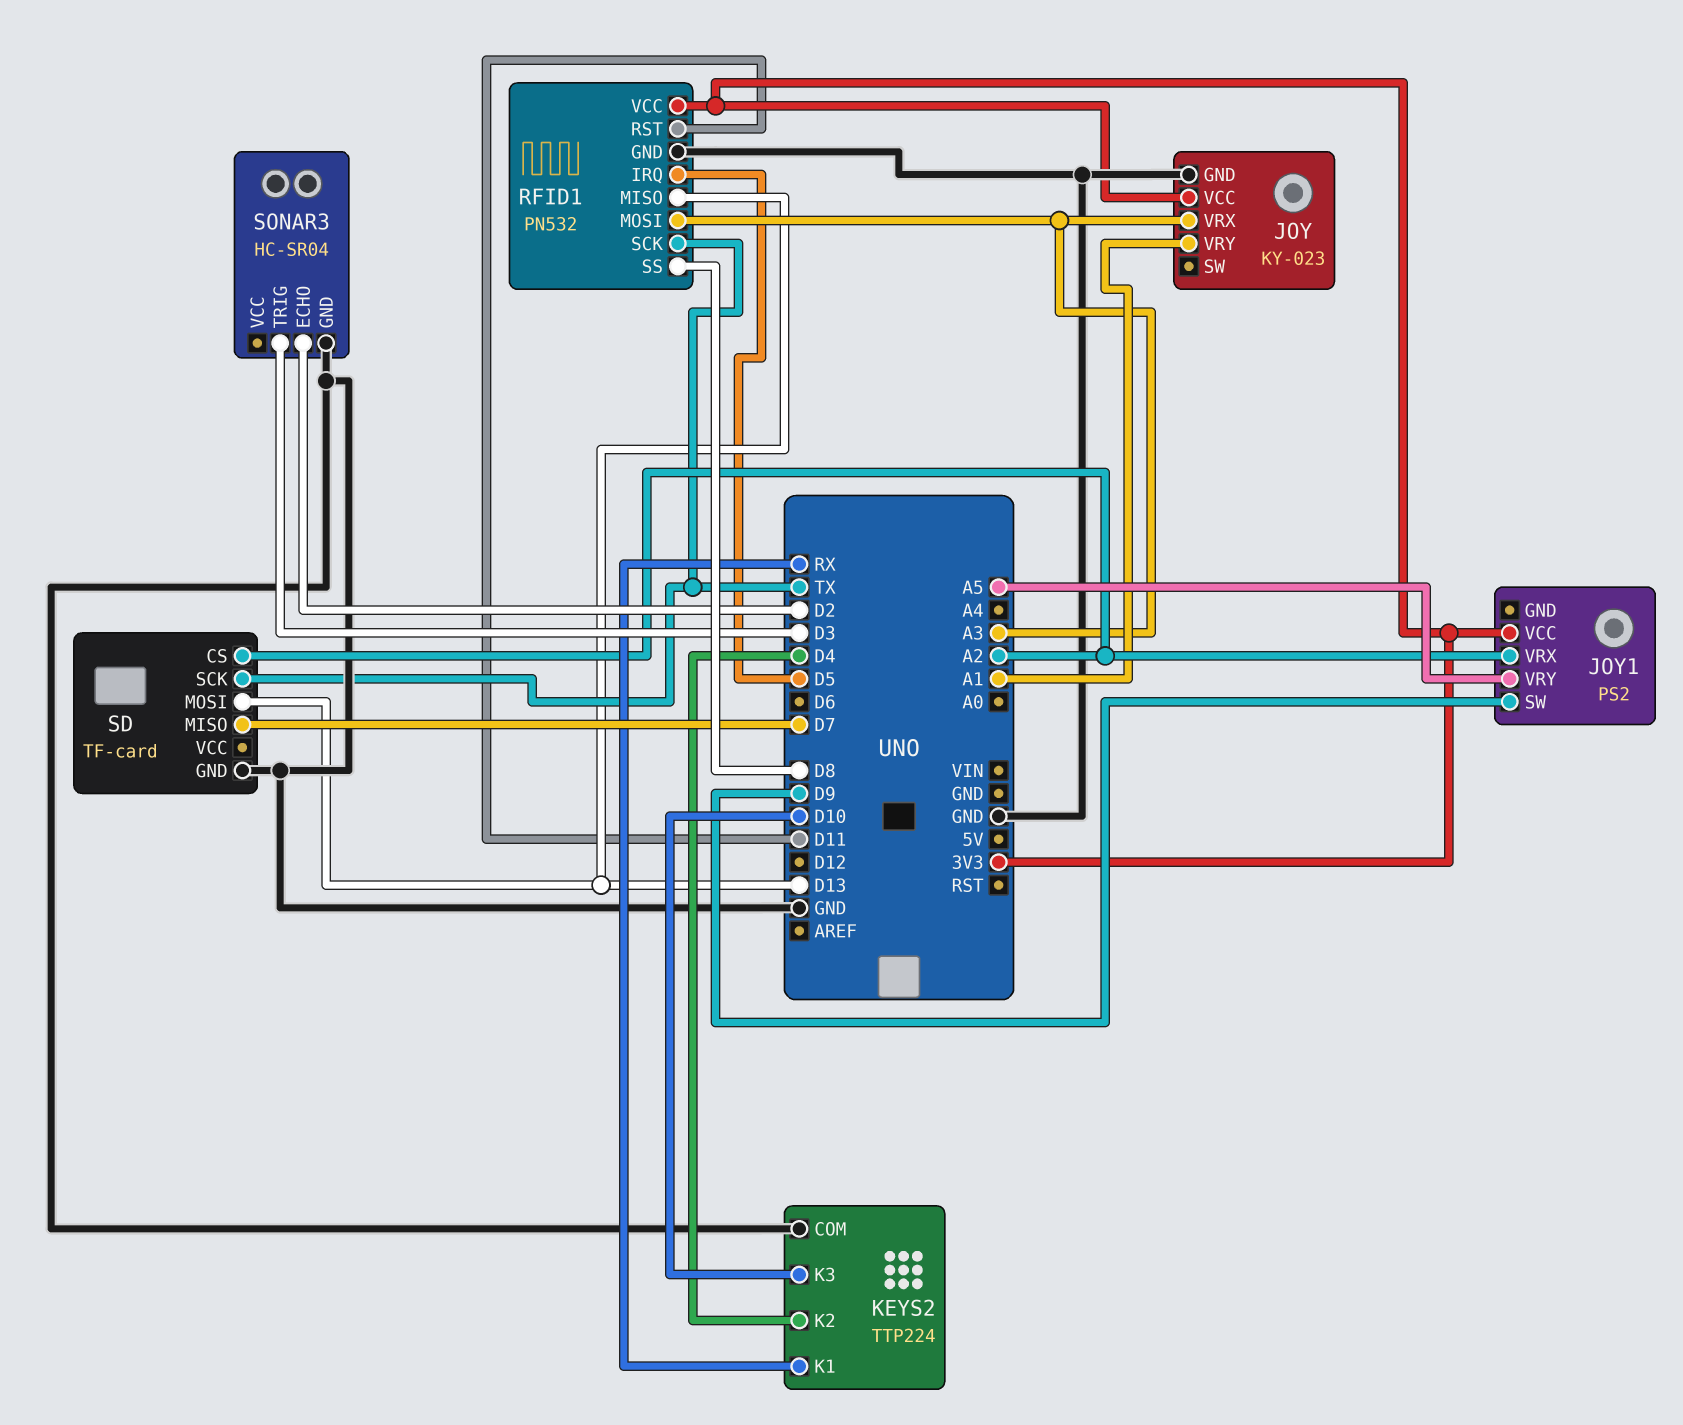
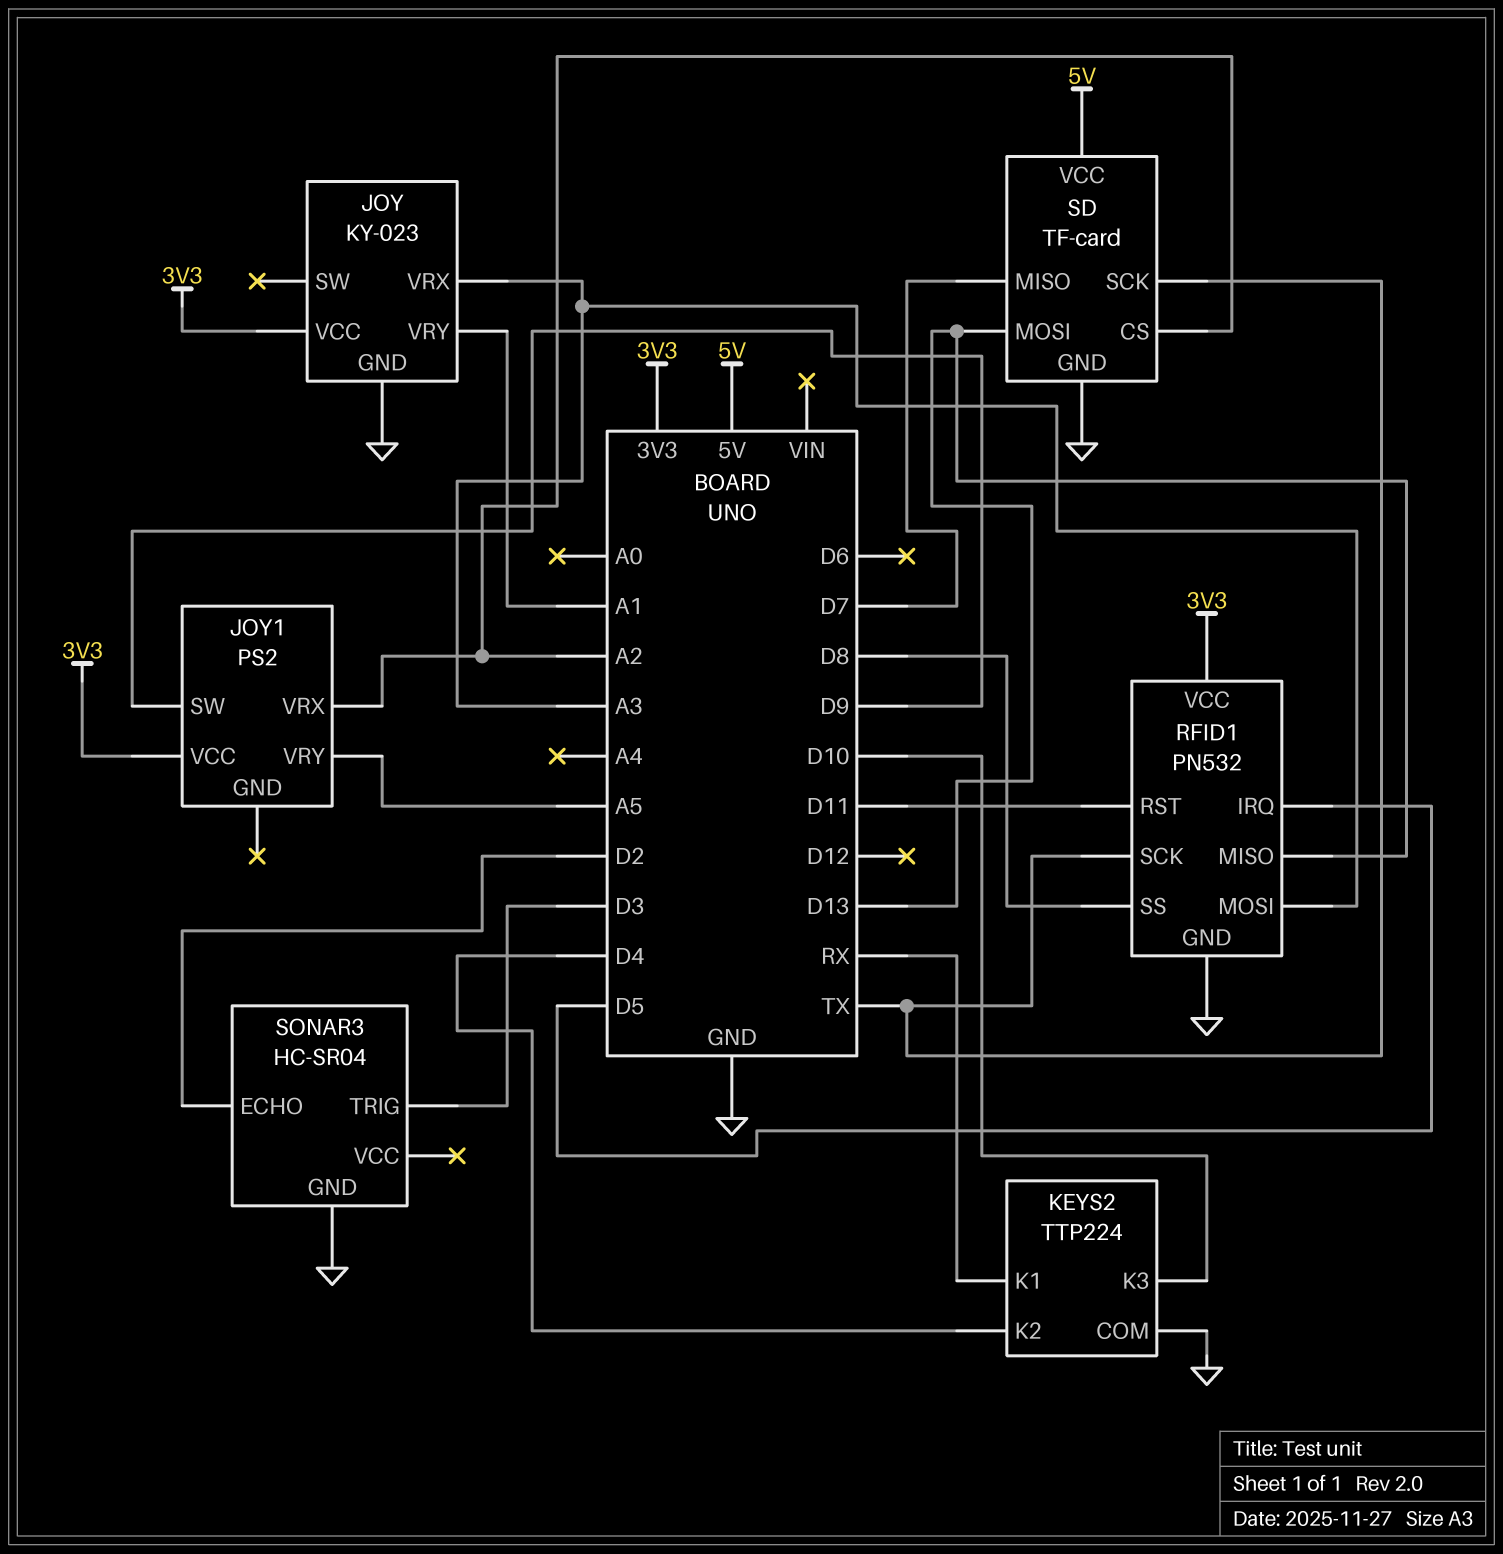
SD pin VCC: none -> 5V

